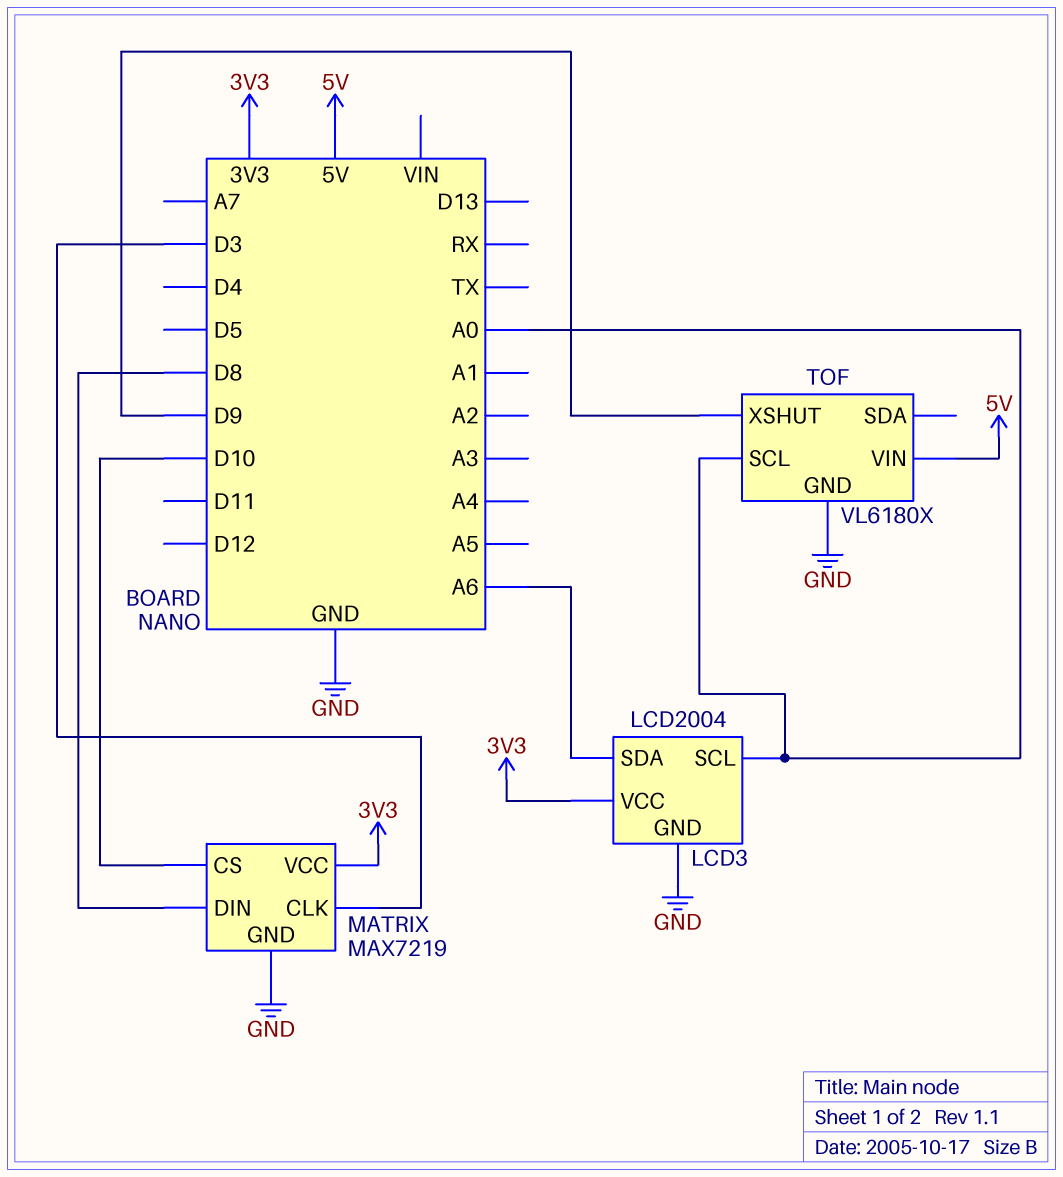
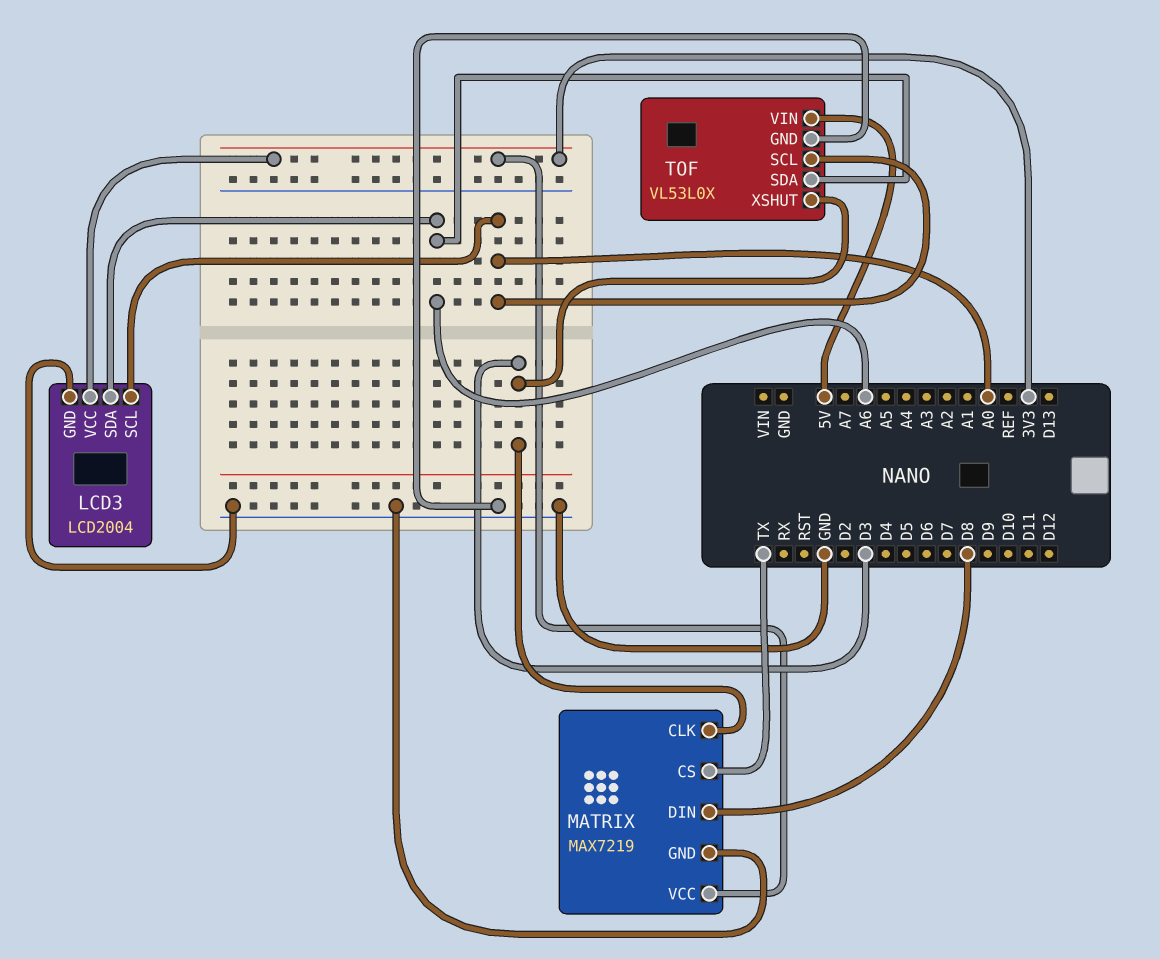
MATRIX pin CS: D10 -> TX
TOF: VL6180X -> VL53L0X
TOF pin SDA: none -> A6
TOF pin XSHUT: D9 -> D3

